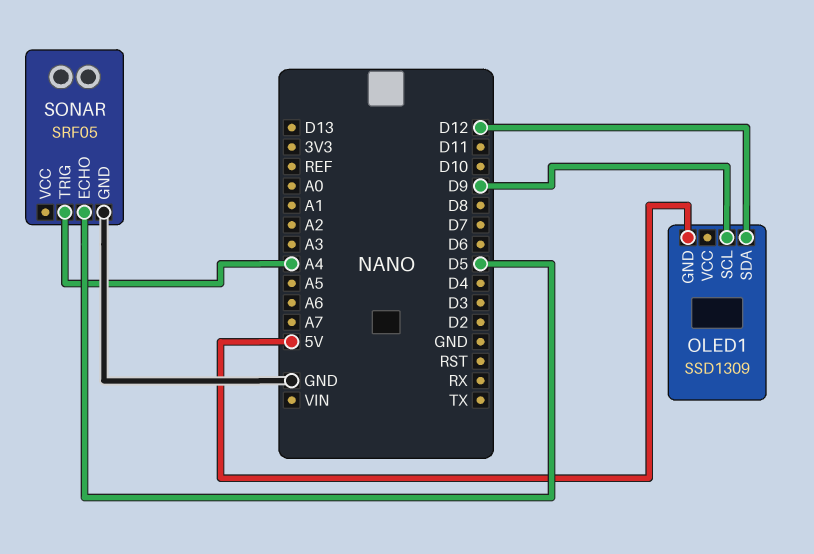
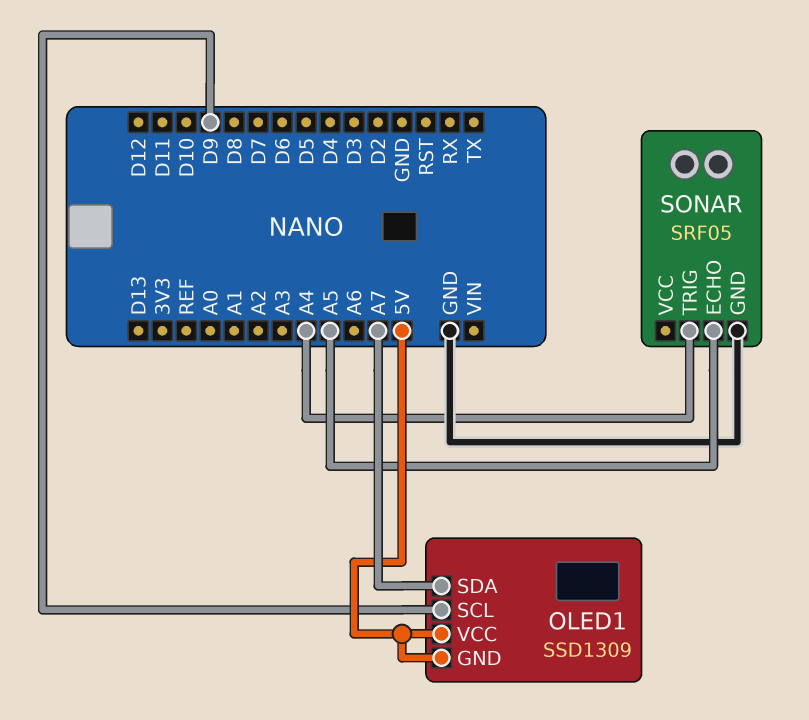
OLED1 pin SDA: D12 -> A7
OLED1 pin VCC: none -> 5V
SONAR pin ECHO: D5 -> A5

